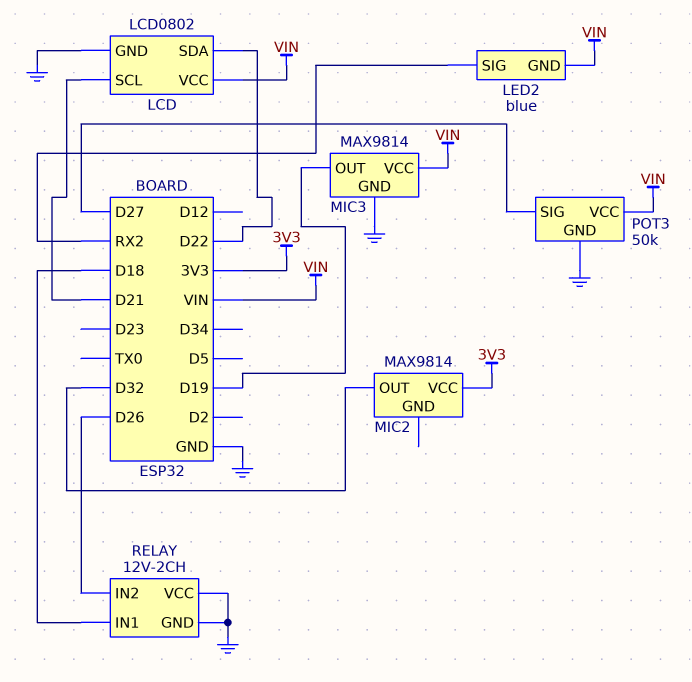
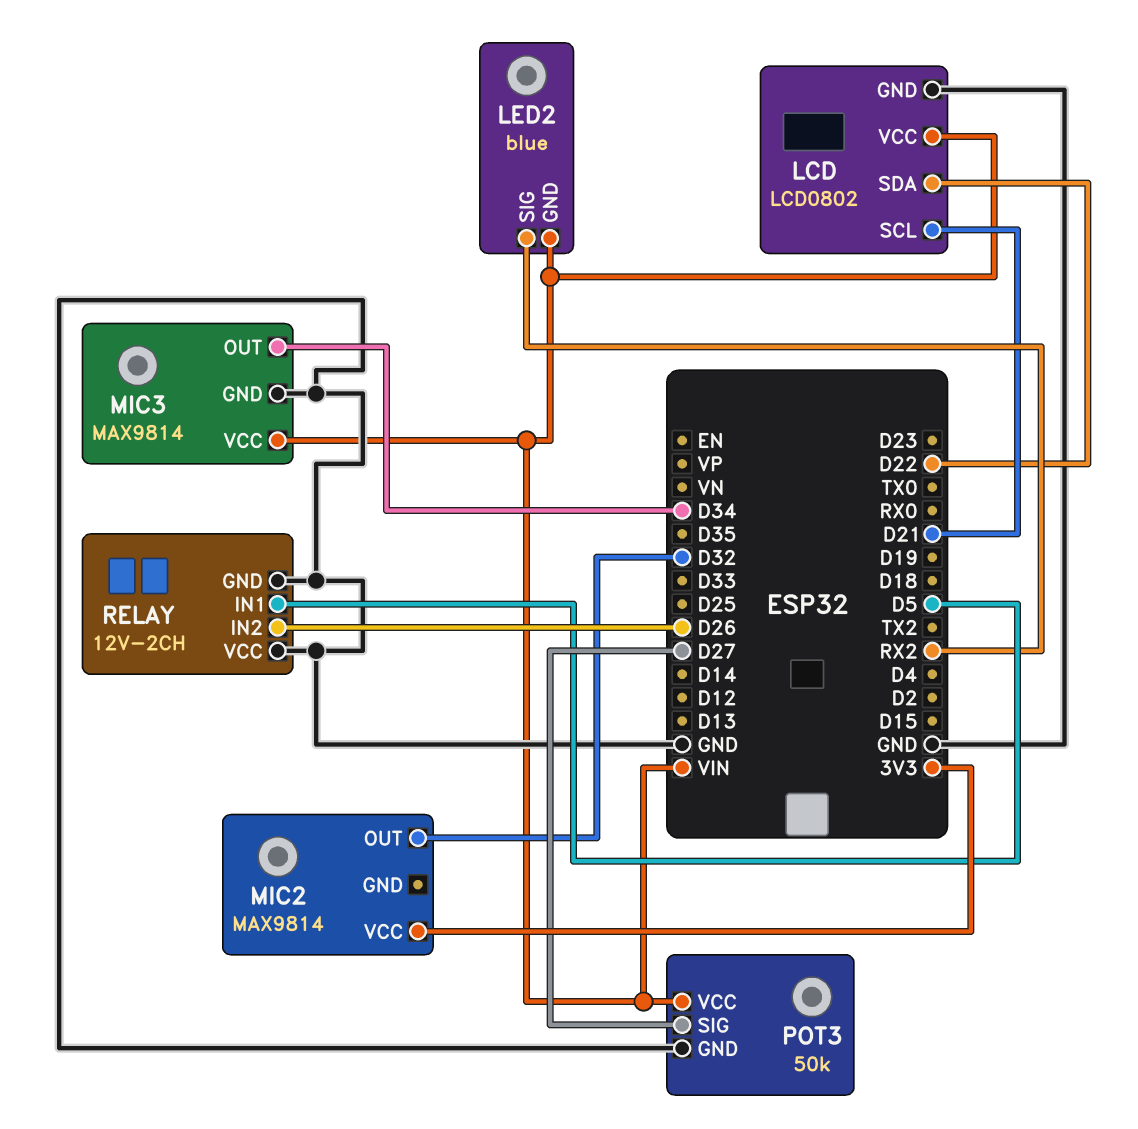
MIC3 pin OUT: D19 -> D34
RELAY pin IN1: D18 -> D5

